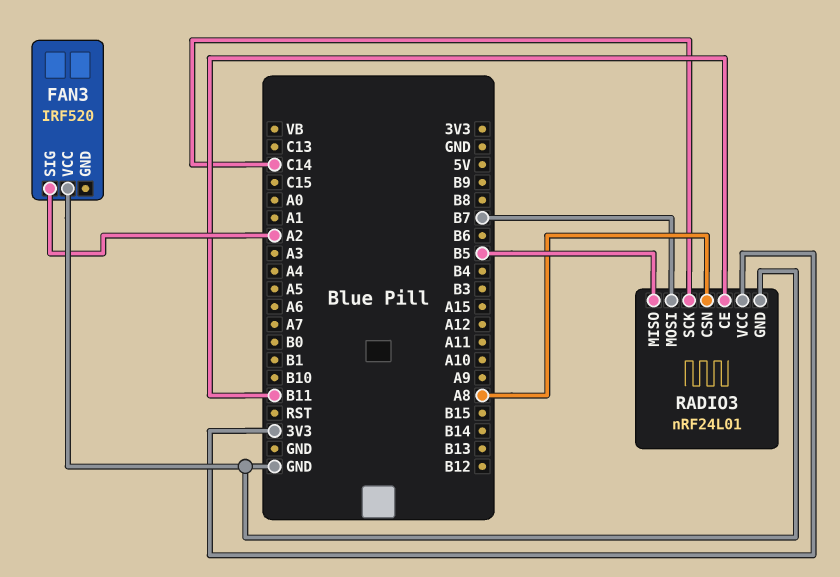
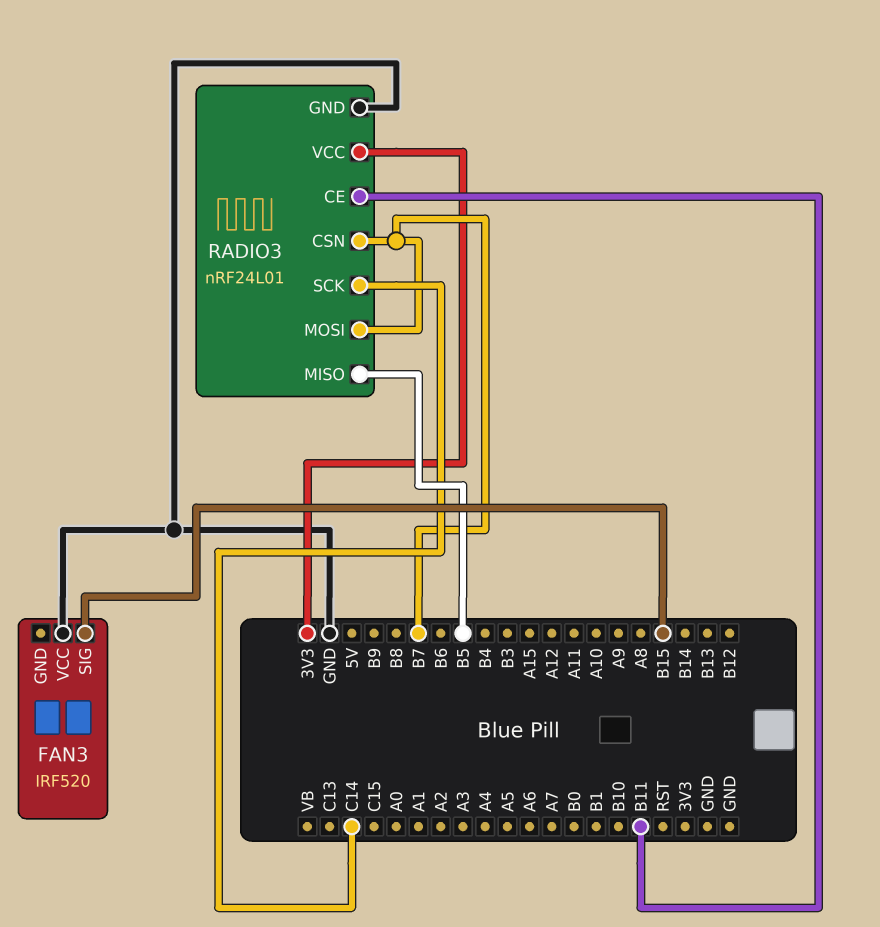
FAN3 pin SIG: A2 -> B15
RADIO3 pin CSN: A8 -> B7

